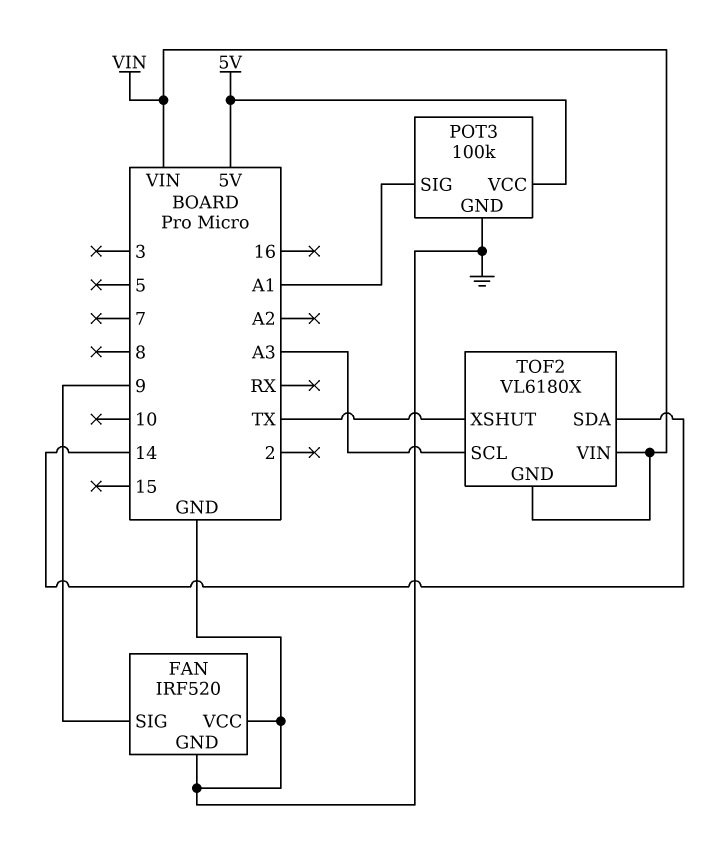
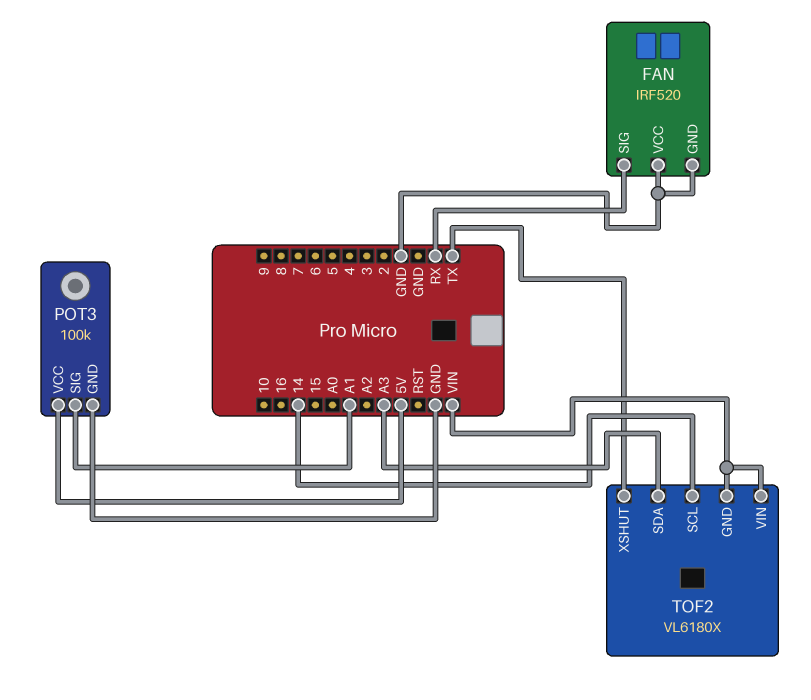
FAN pin SIG: 9 -> RX
TOF2 pin SCL: A3 -> 14
TOF2 pin SDA: 14 -> A3

